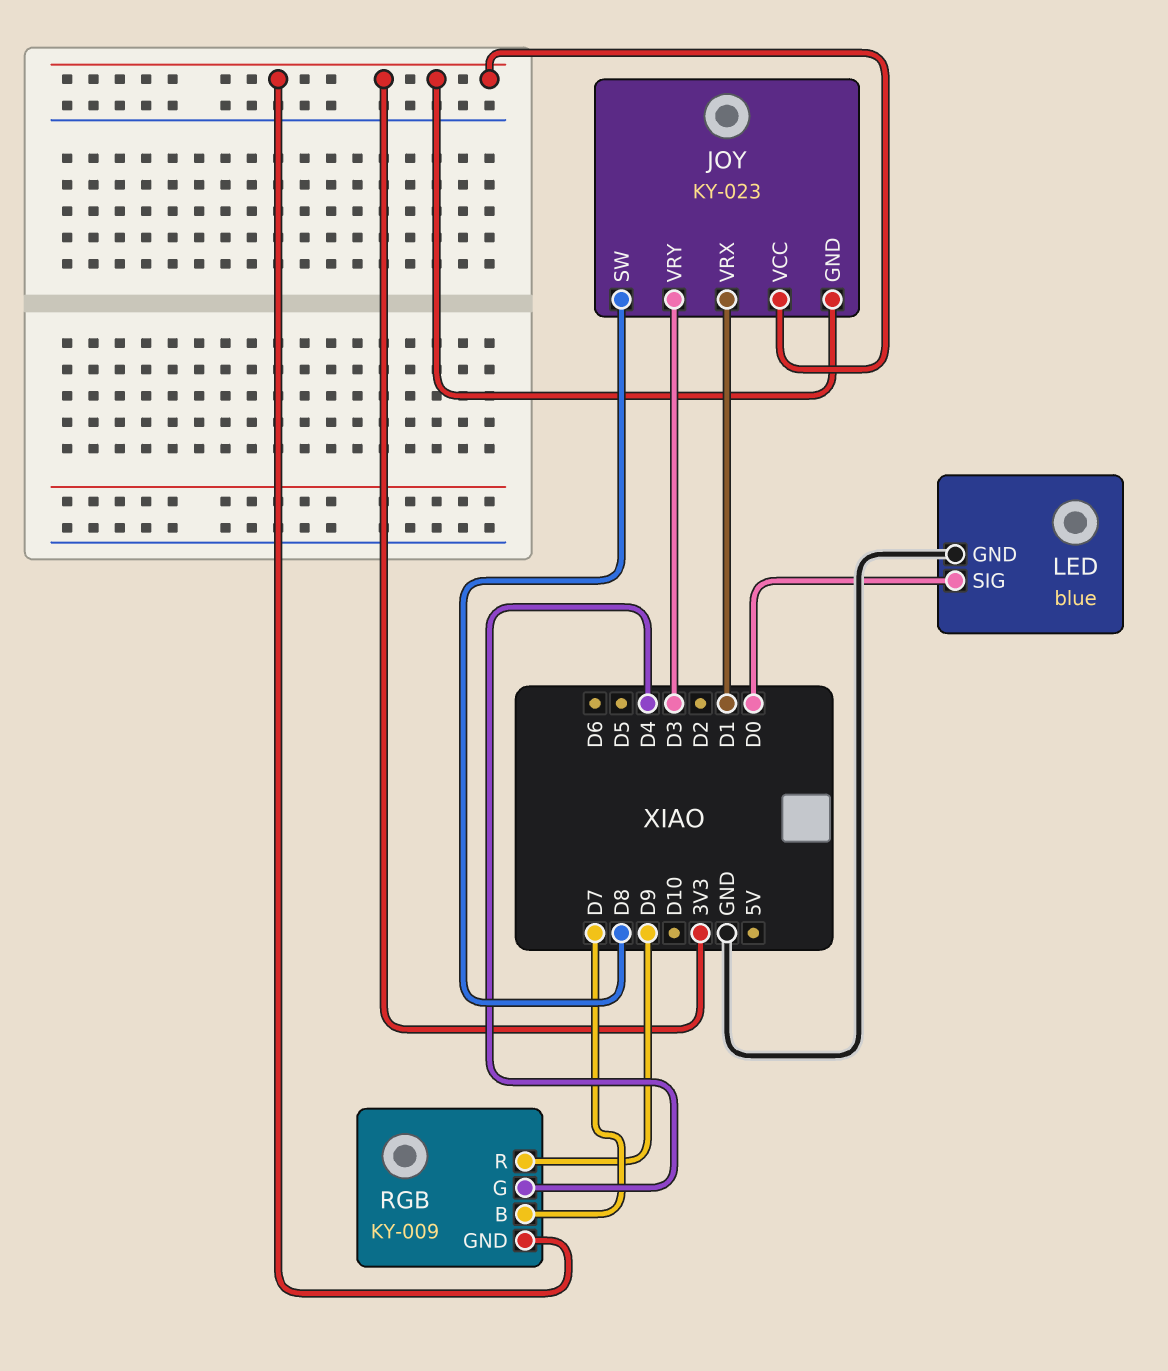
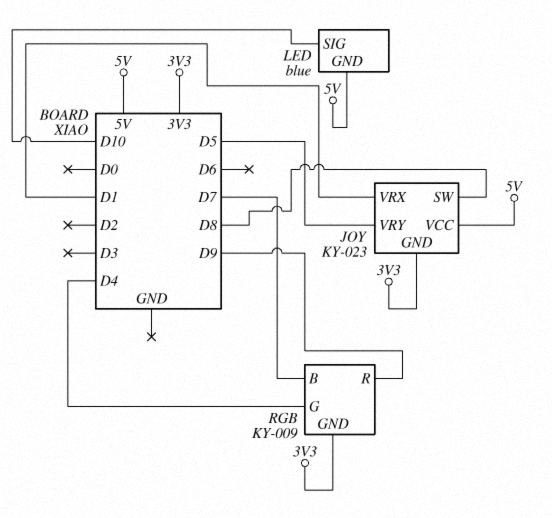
JOY pin VCC: 3V3 -> 5V
JOY pin VRY: D3 -> D5
LED pin GND: GND -> 5V
LED pin SIG: D0 -> D10

